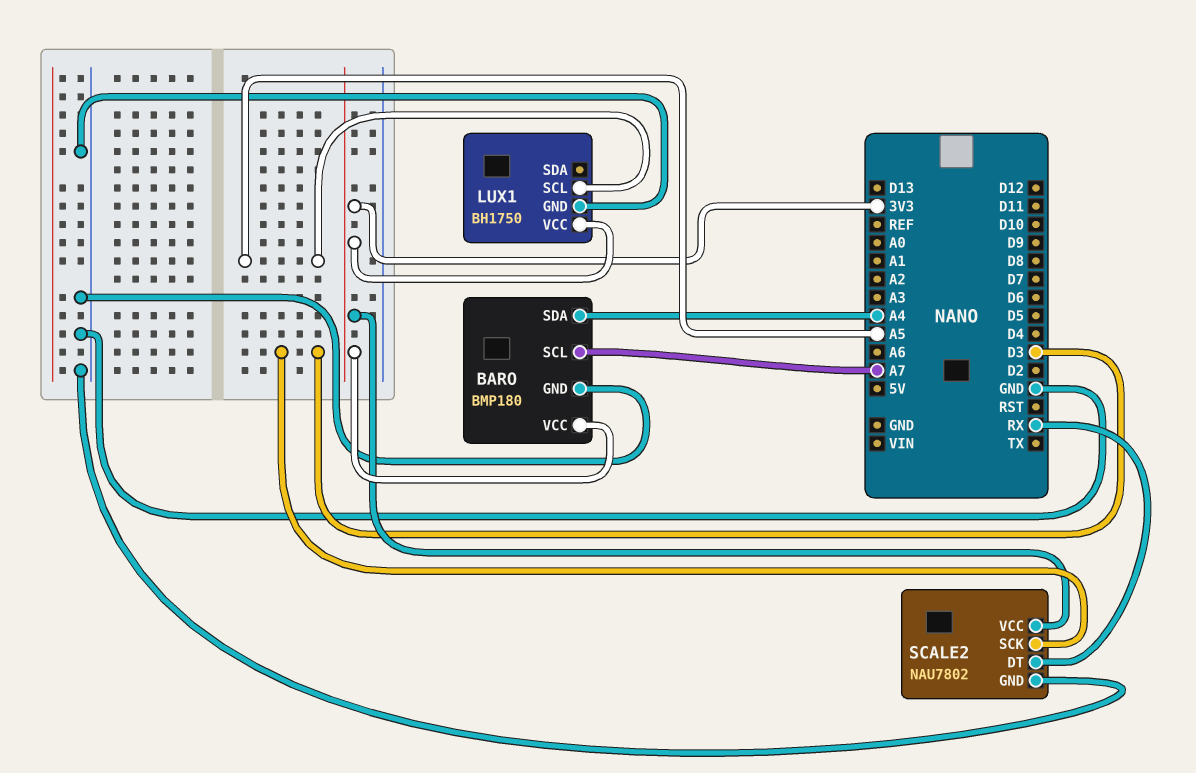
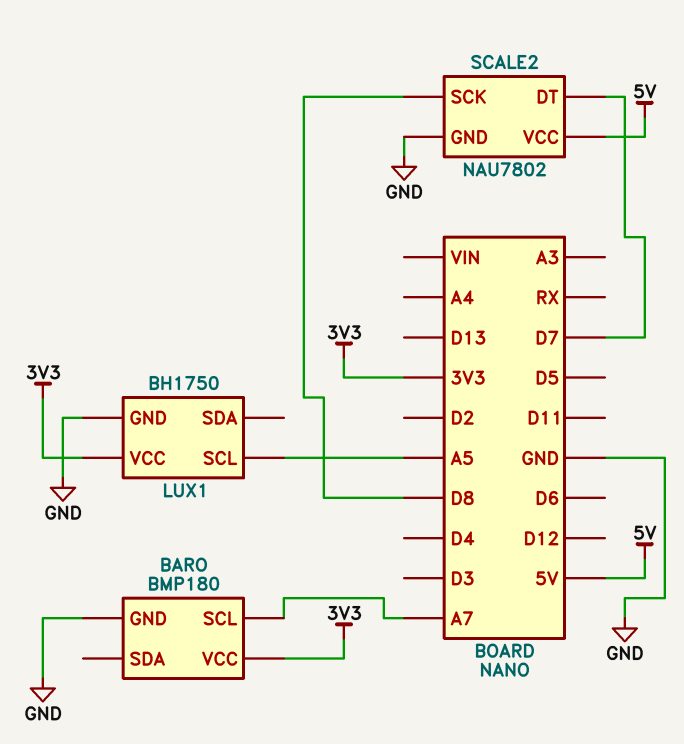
BARO pin SDA: A4 -> none
SCALE2 pin DT: RX -> D7
SCALE2 pin SCK: D3 -> D8
SCALE2 pin VCC: 3V3 -> 5V

